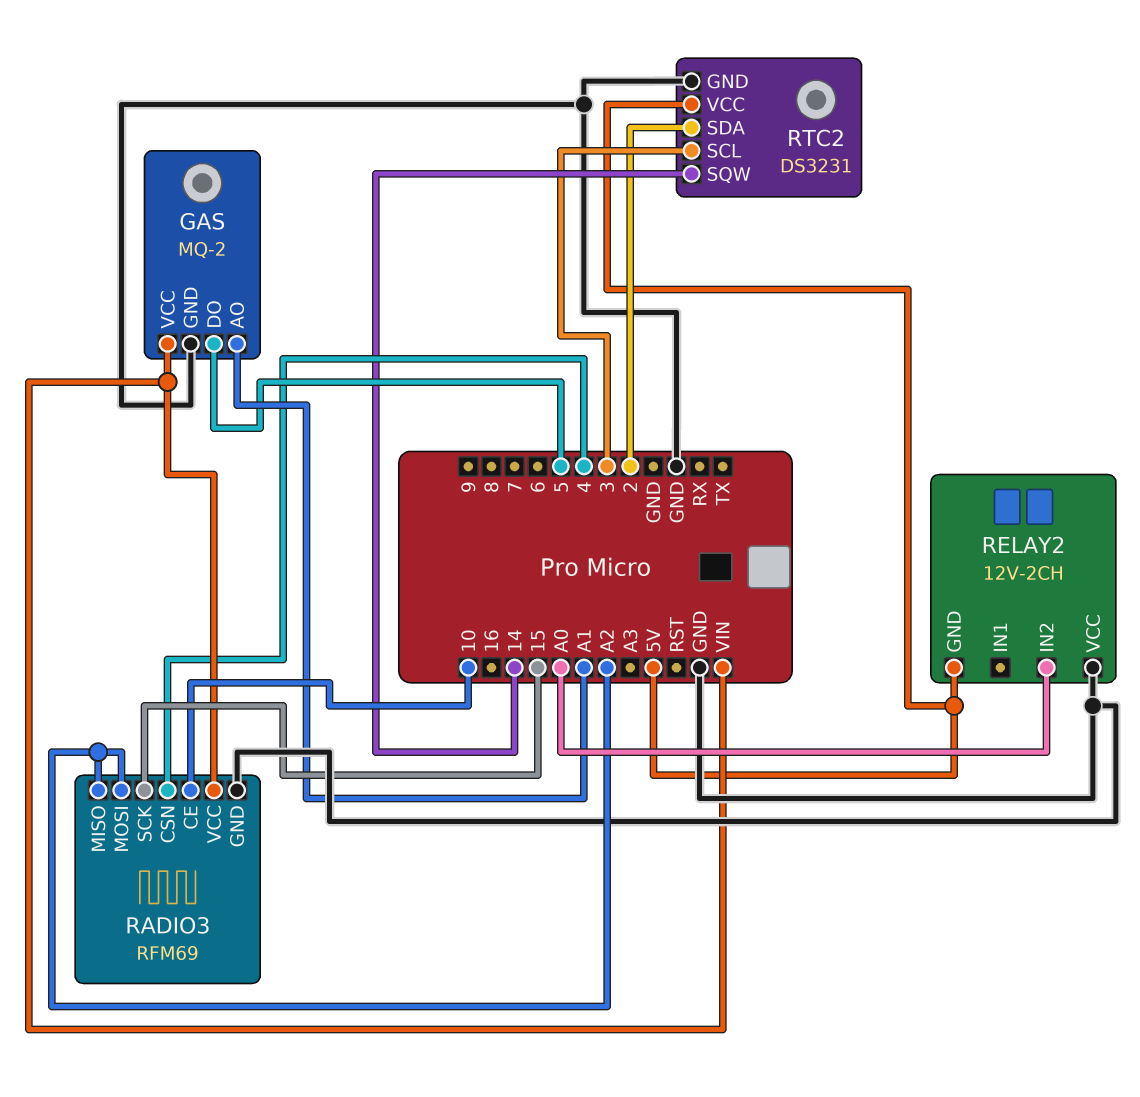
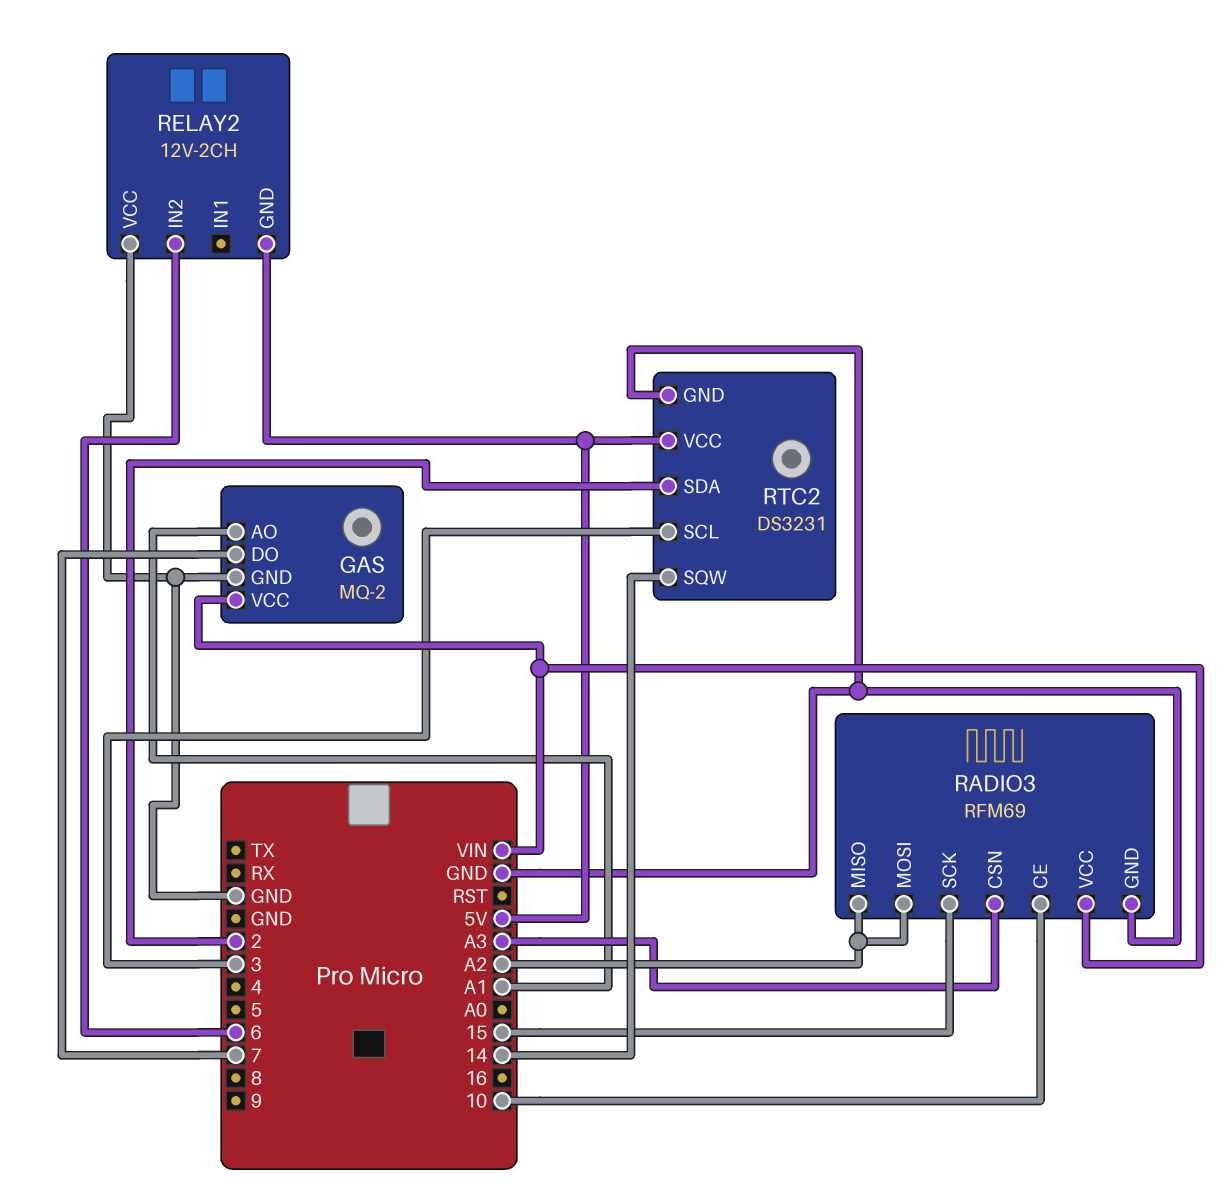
GAS pin DO: 5 -> 7
RADIO3 pin CSN: 4 -> A3
RELAY2 pin IN2: A0 -> 6

